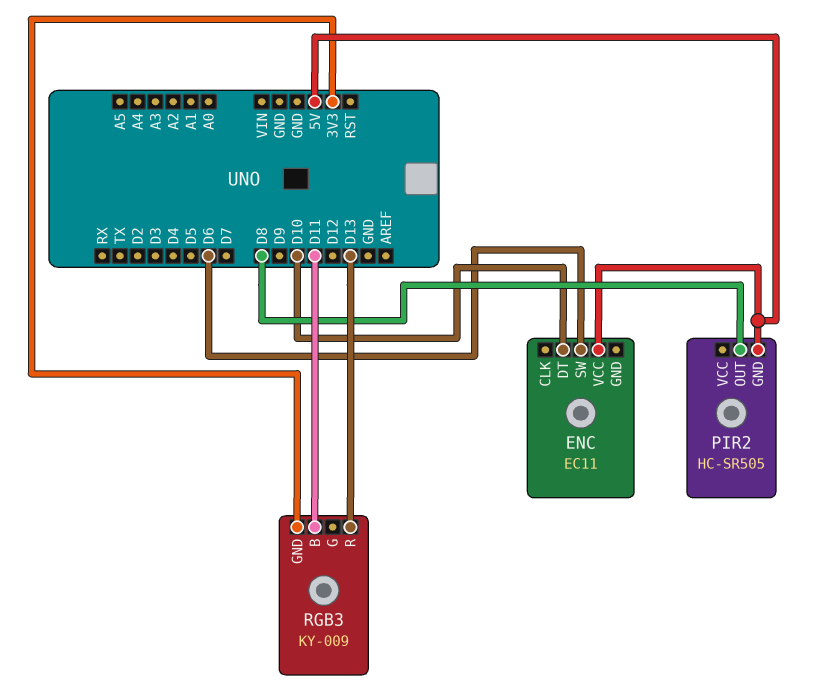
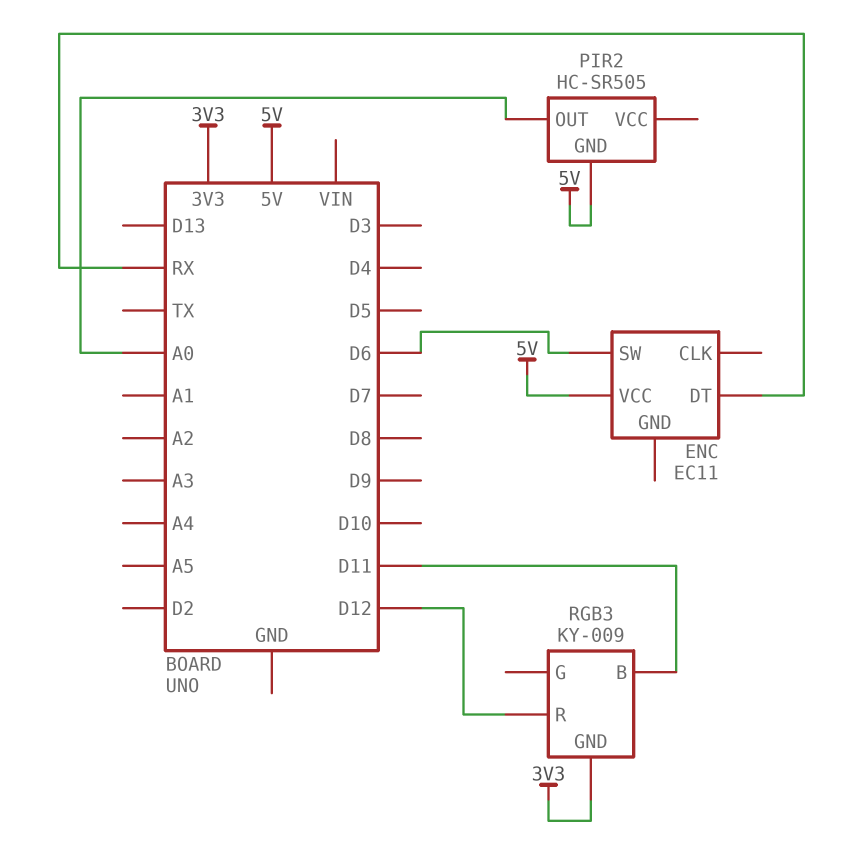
ENC pin DT: D10 -> RX
PIR2 pin OUT: D8 -> A0
RGB3 pin R: D13 -> D12

